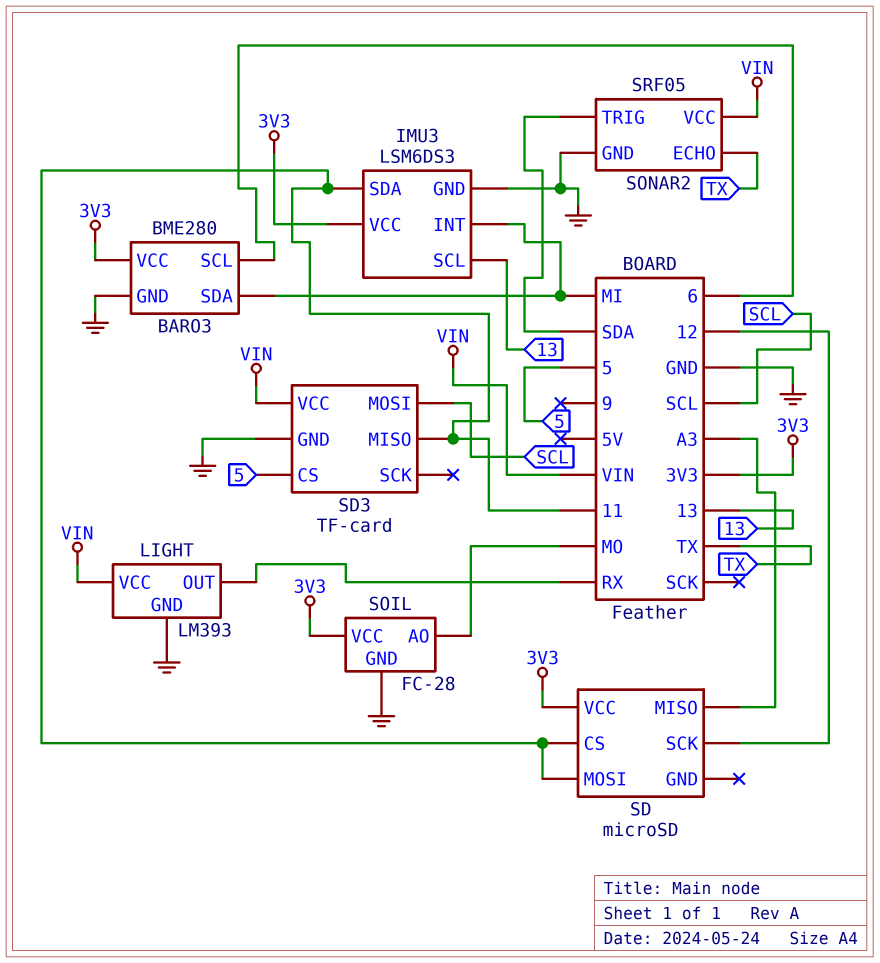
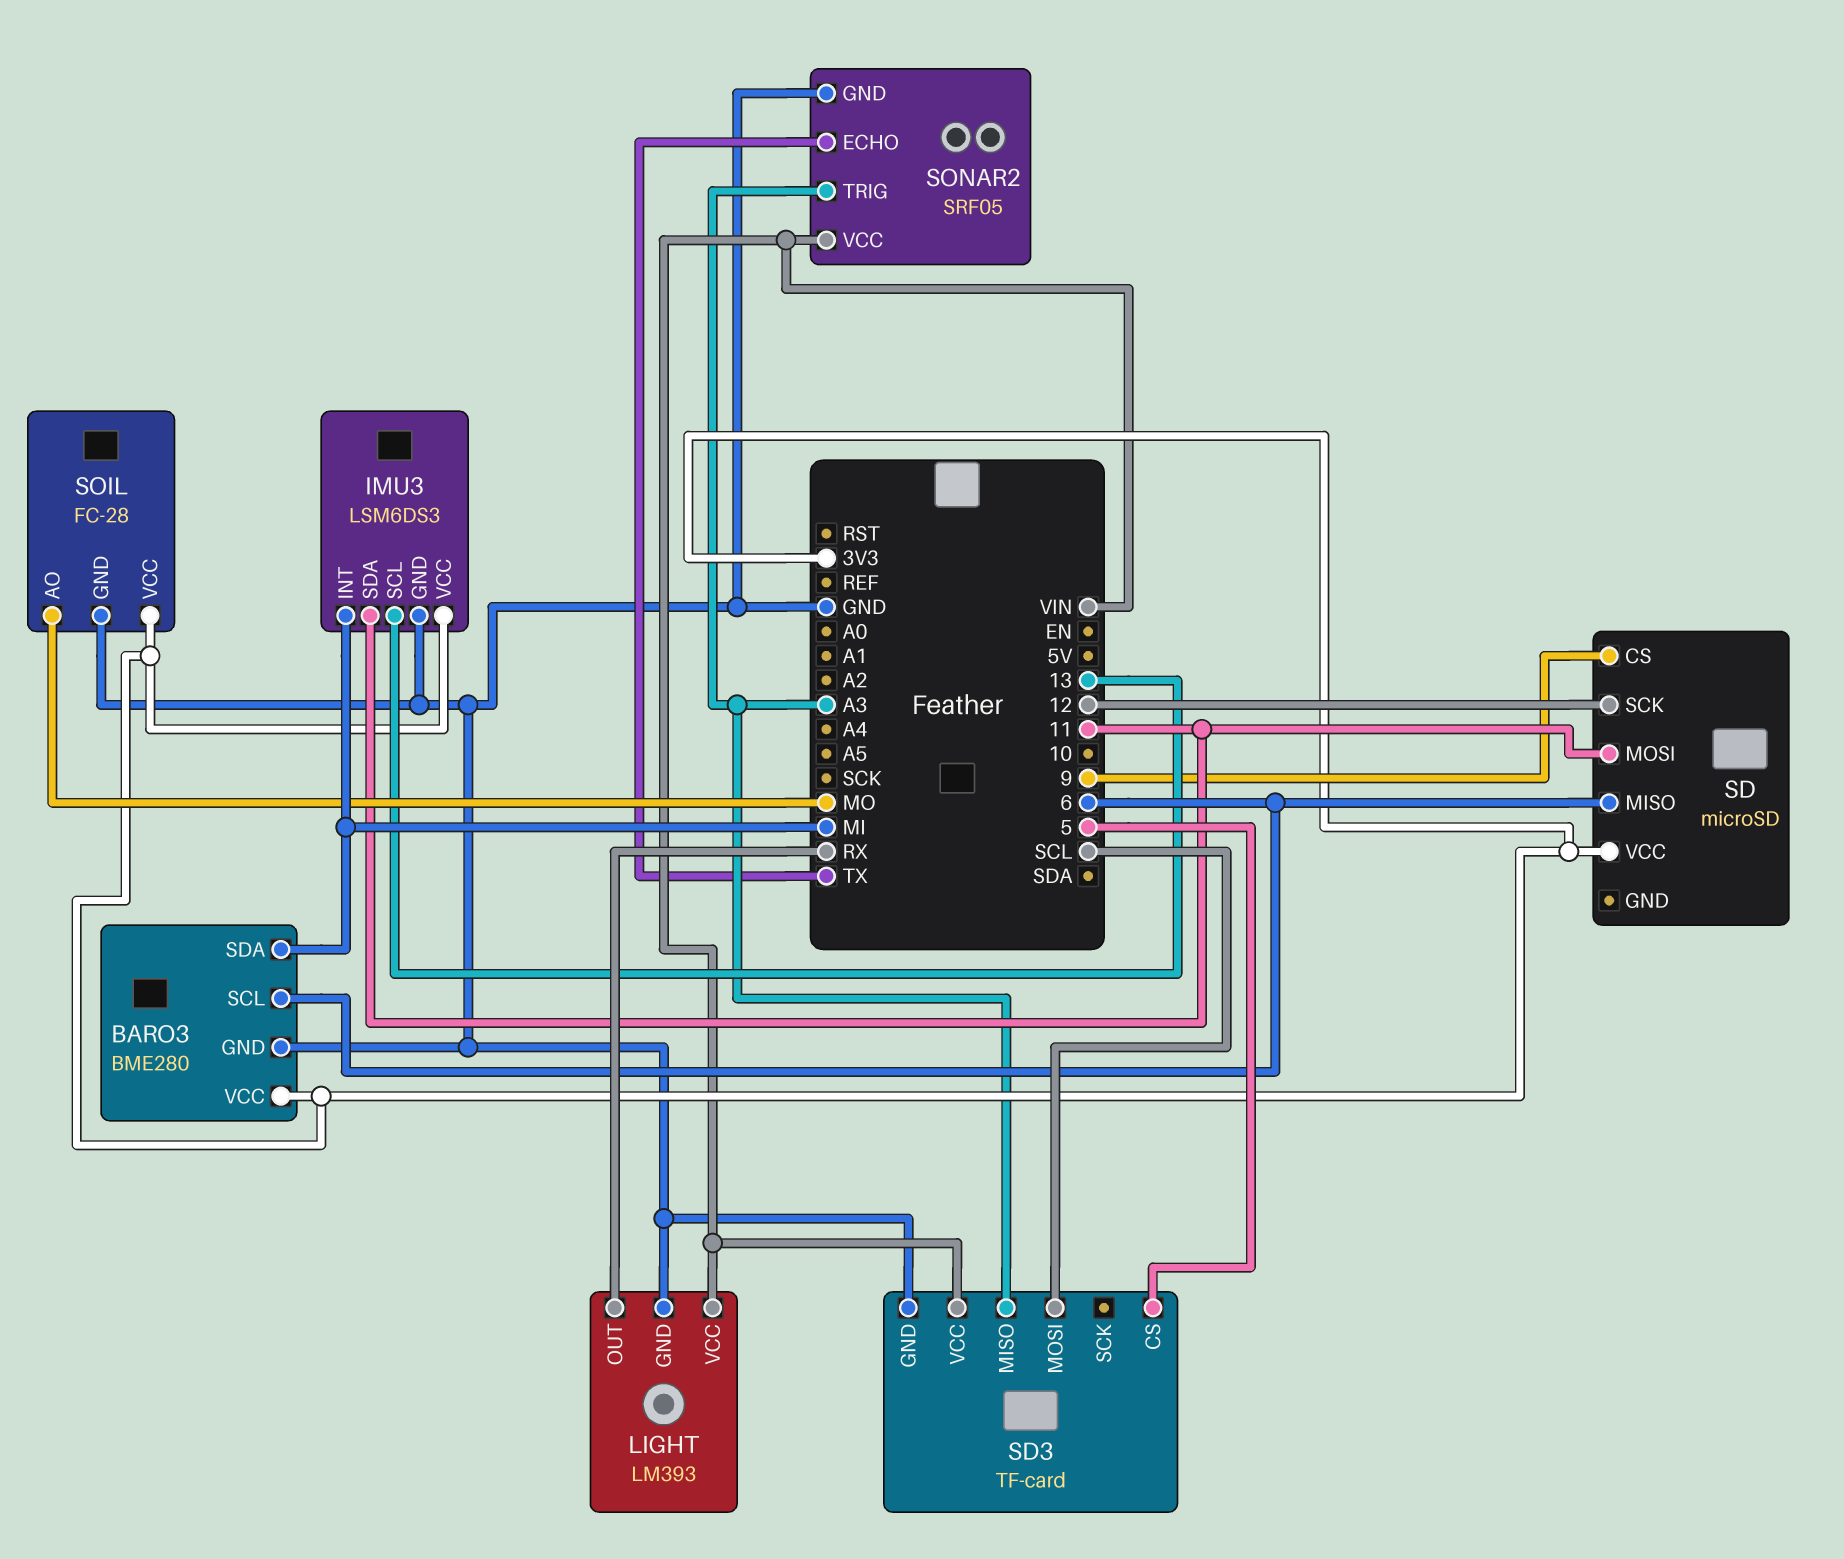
SD pin CS: 11 -> 9
SD pin MISO: A3 -> 6
SD3 pin MISO: 11 -> A3
SONAR2 pin TRIG: SDA -> A3

